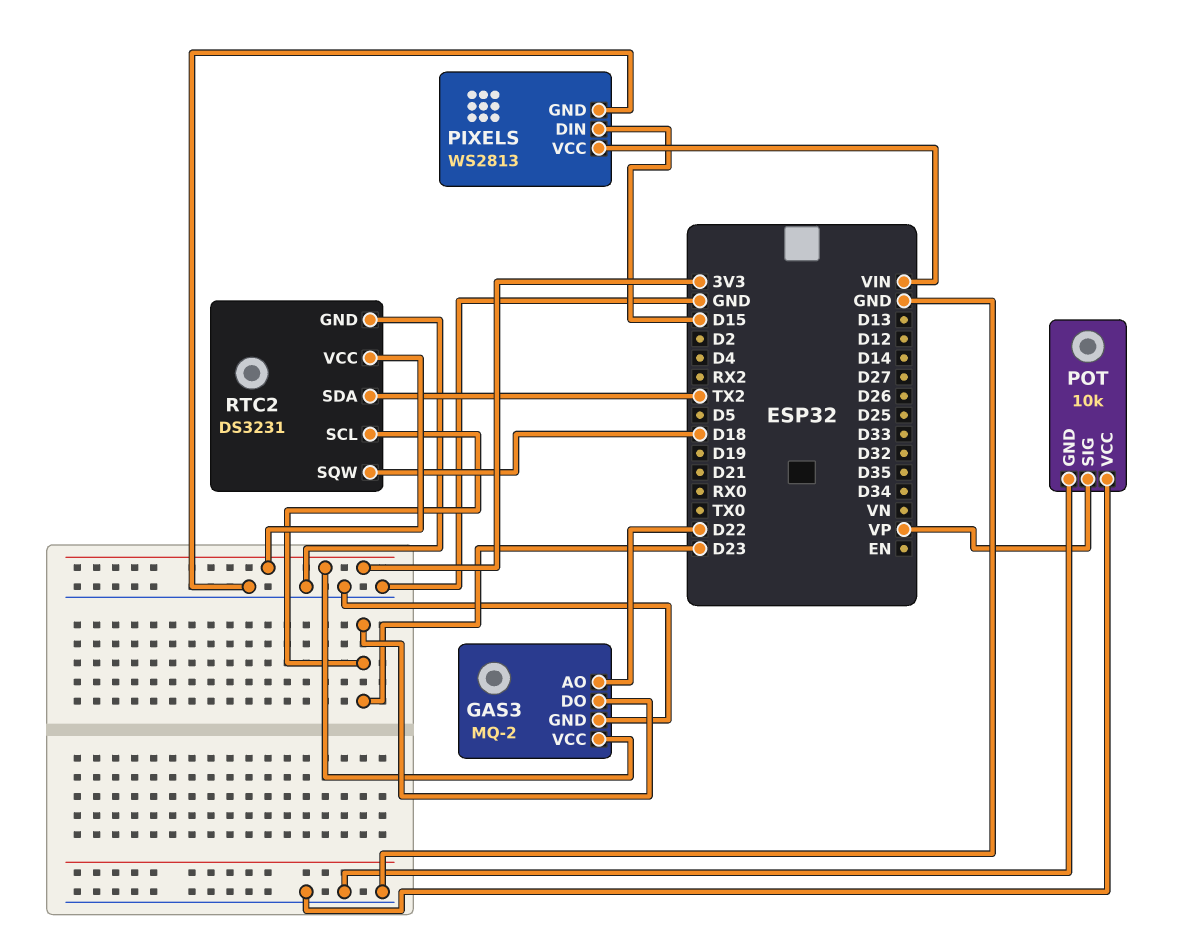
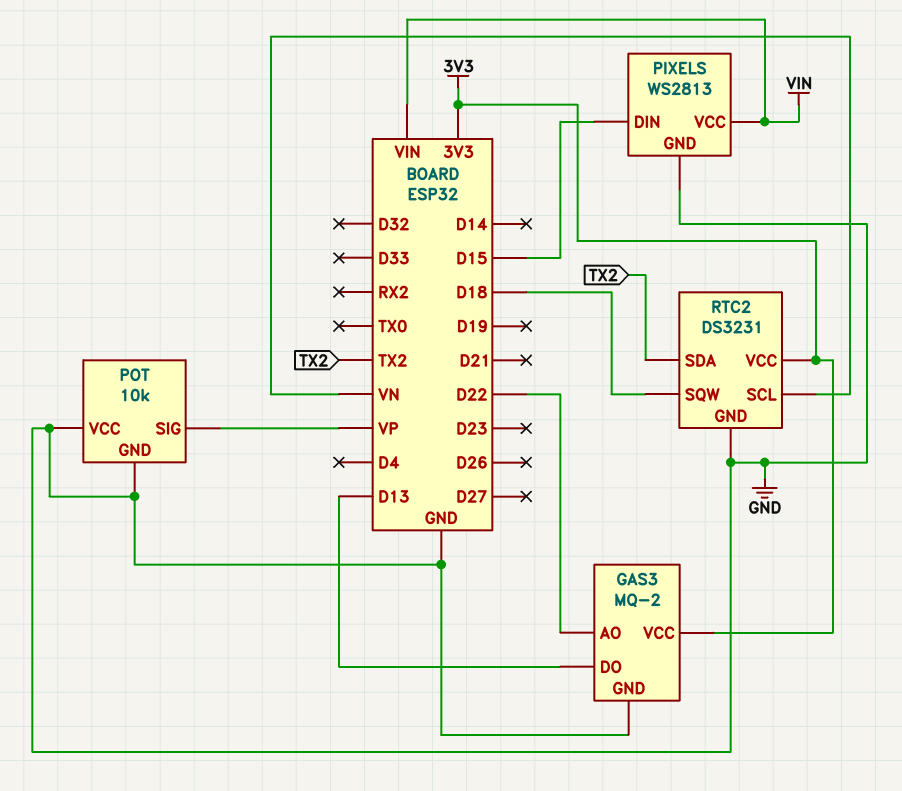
GAS3 pin DO: D23 -> D13
RTC2 pin SCL: D23 -> VN

